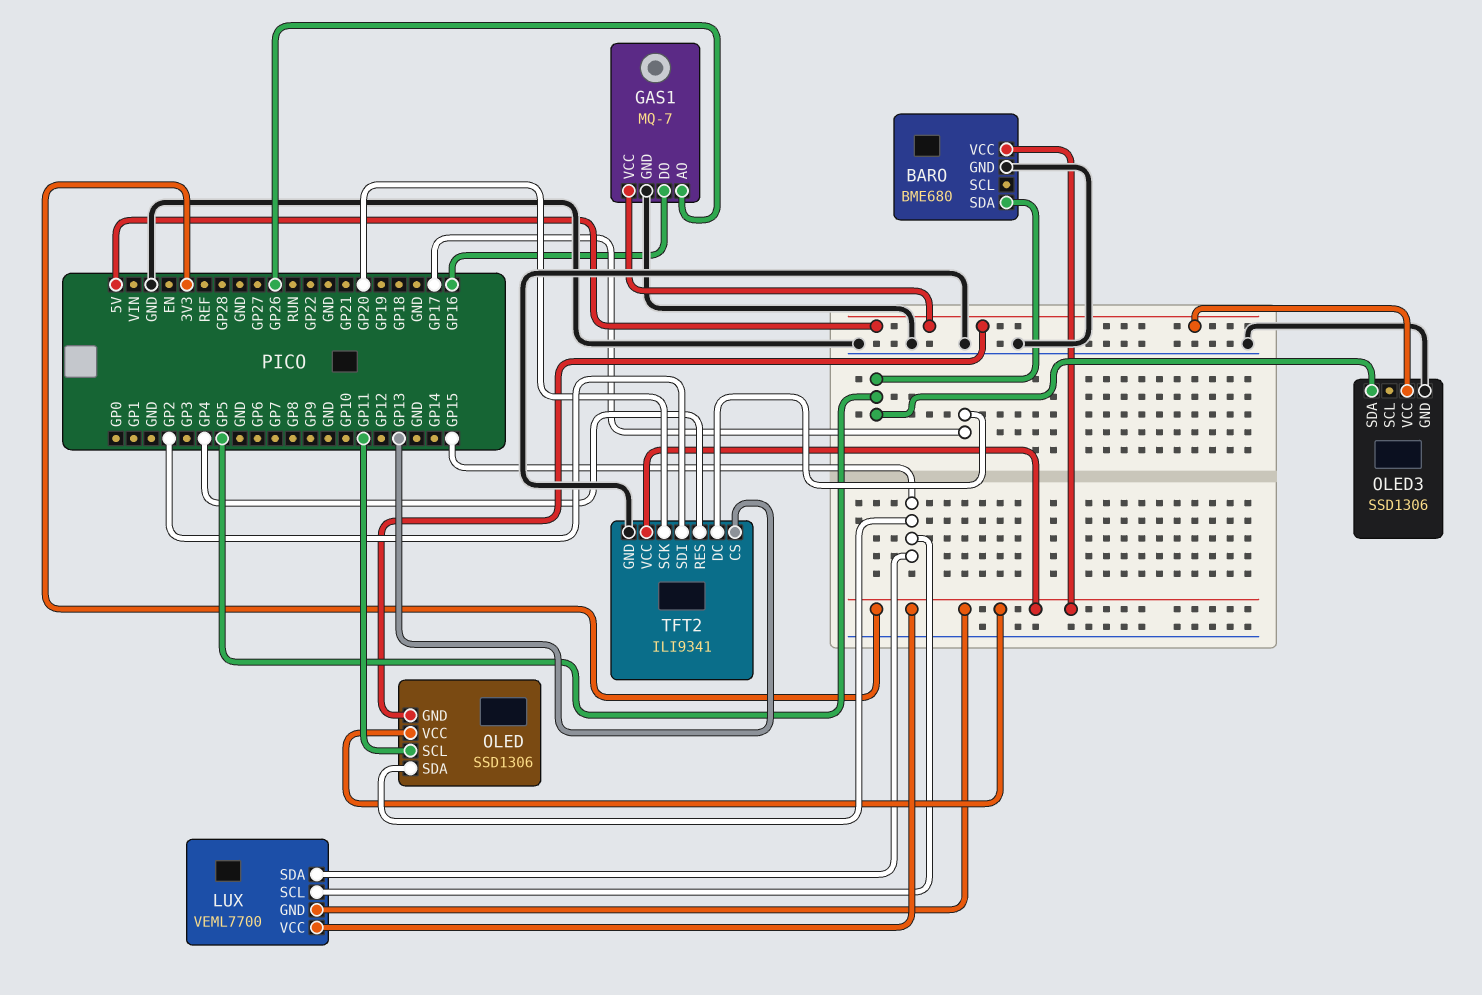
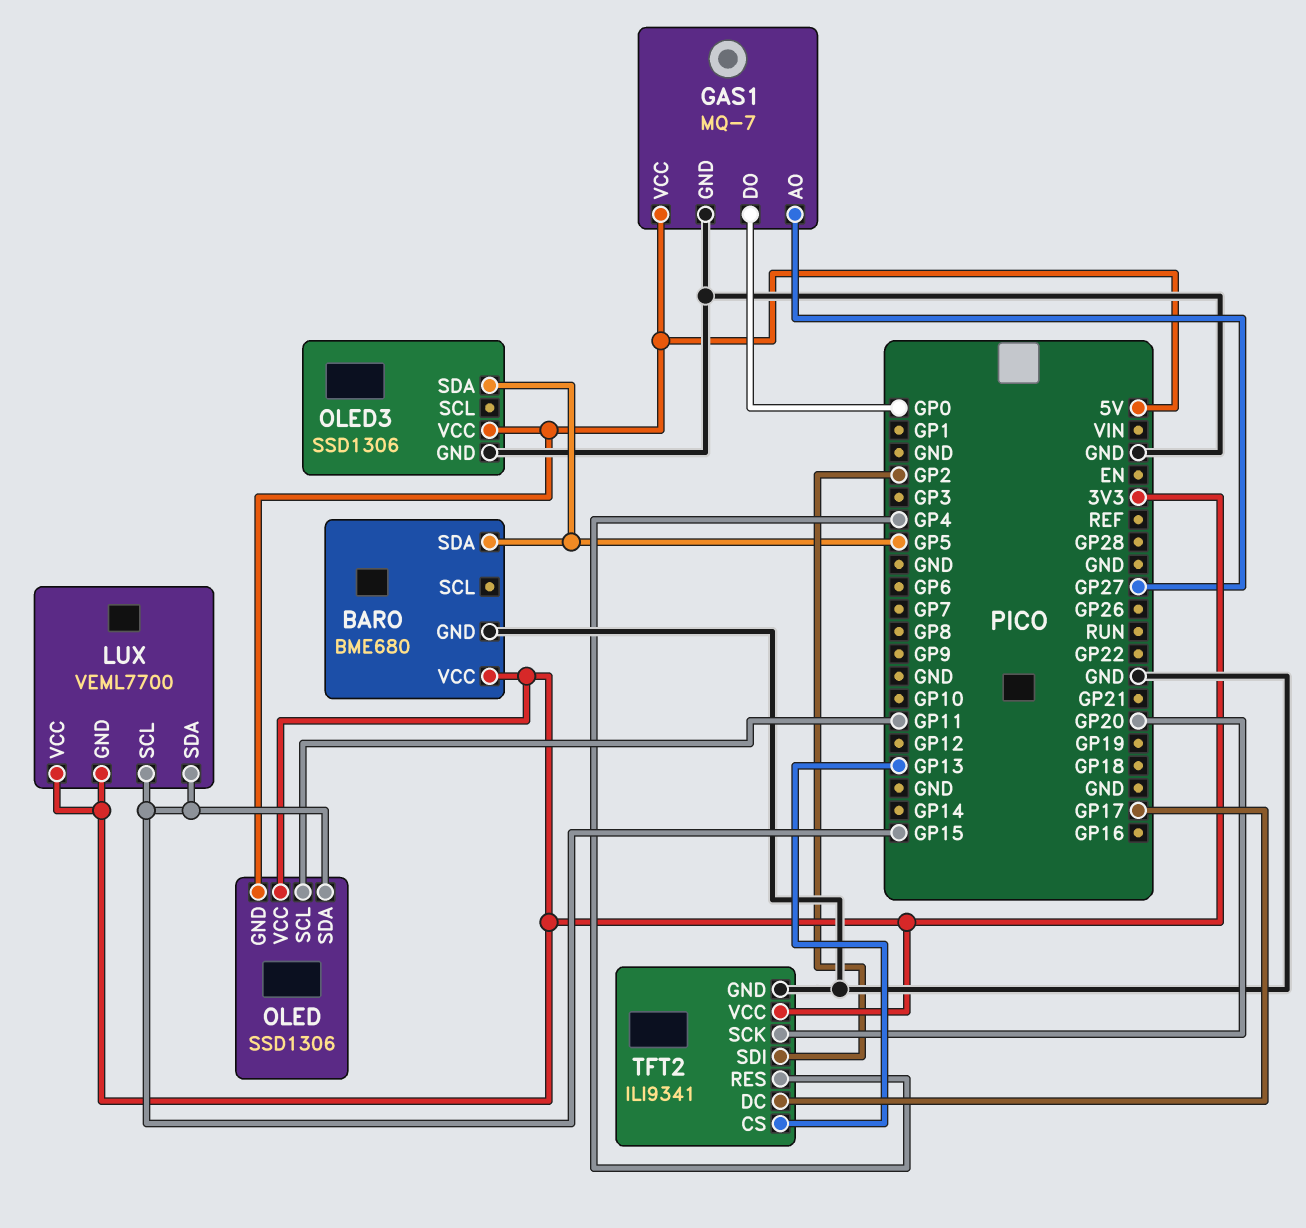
GAS1 pin AO: GP26 -> GP27
GAS1 pin DO: GP16 -> GP0

